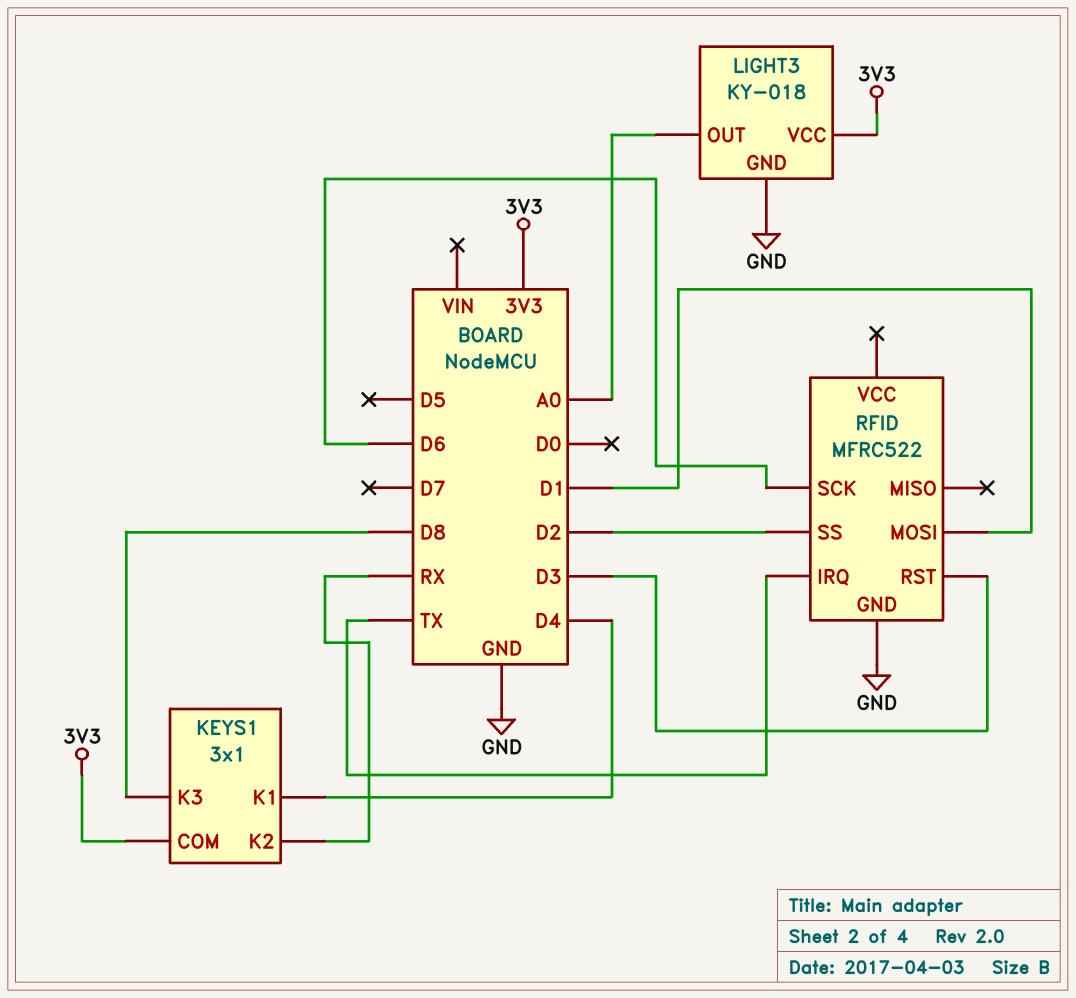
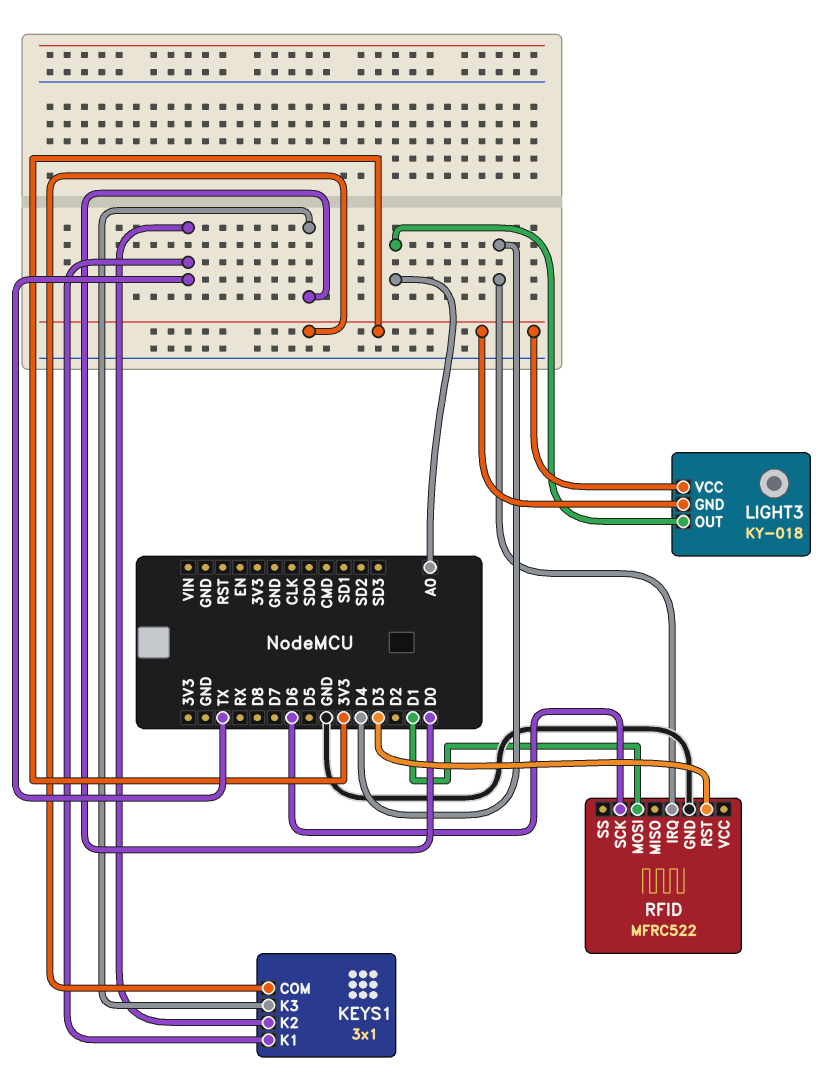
KEYS1 pin K1: D4 -> TX
KEYS1 pin K2: RX -> TX
KEYS1 pin K3: D8 -> D0
LIGHT3 pin GND: GND -> 3V3
RFID pin IRQ: TX -> D4
RFID pin SS: D2 -> none

